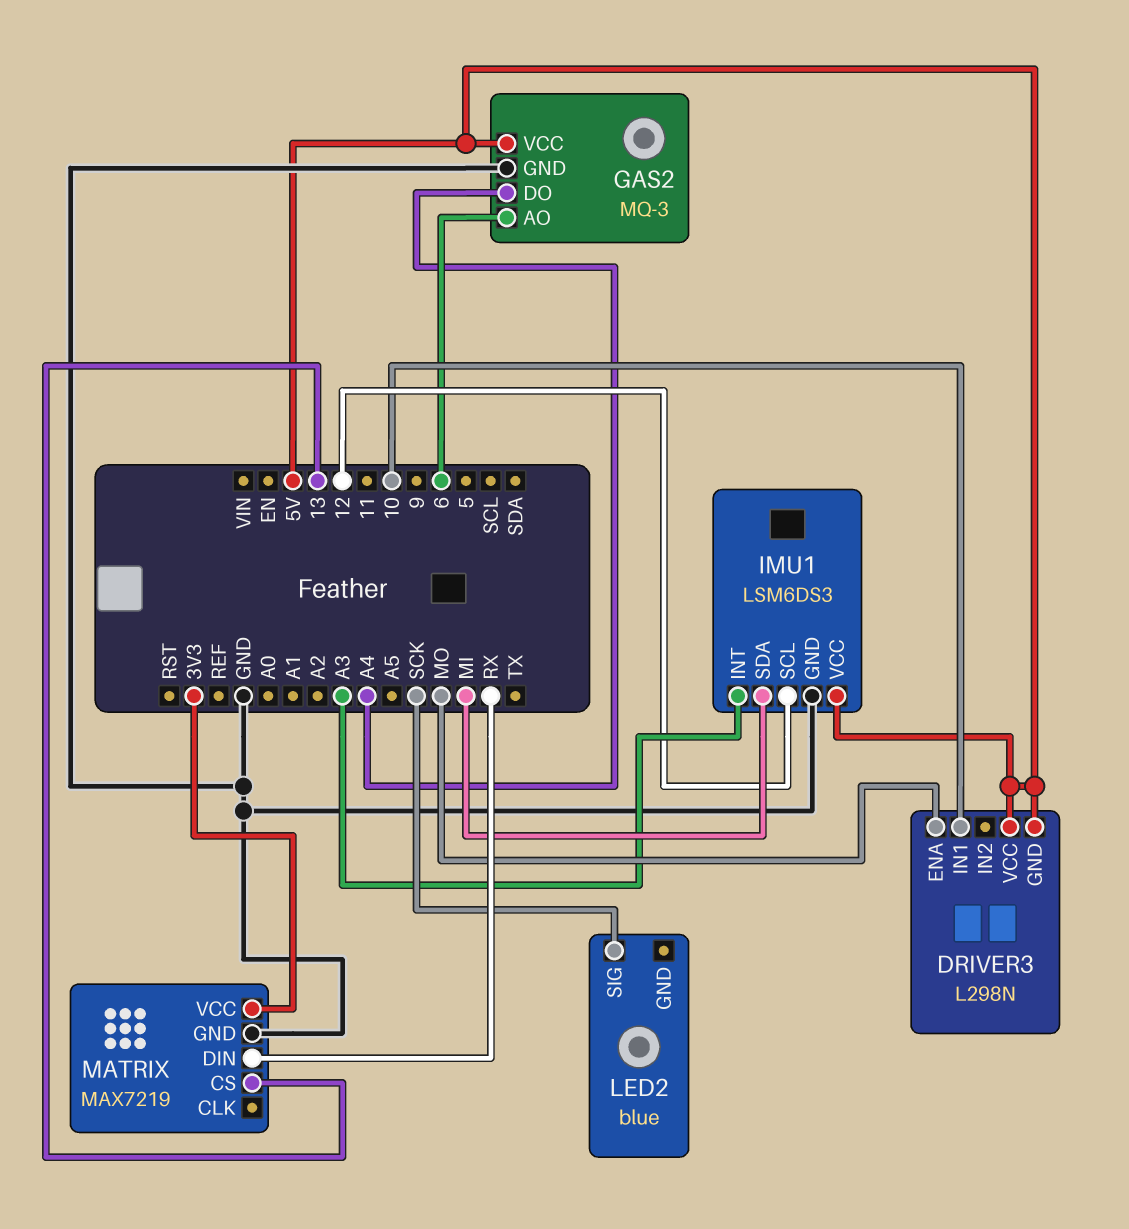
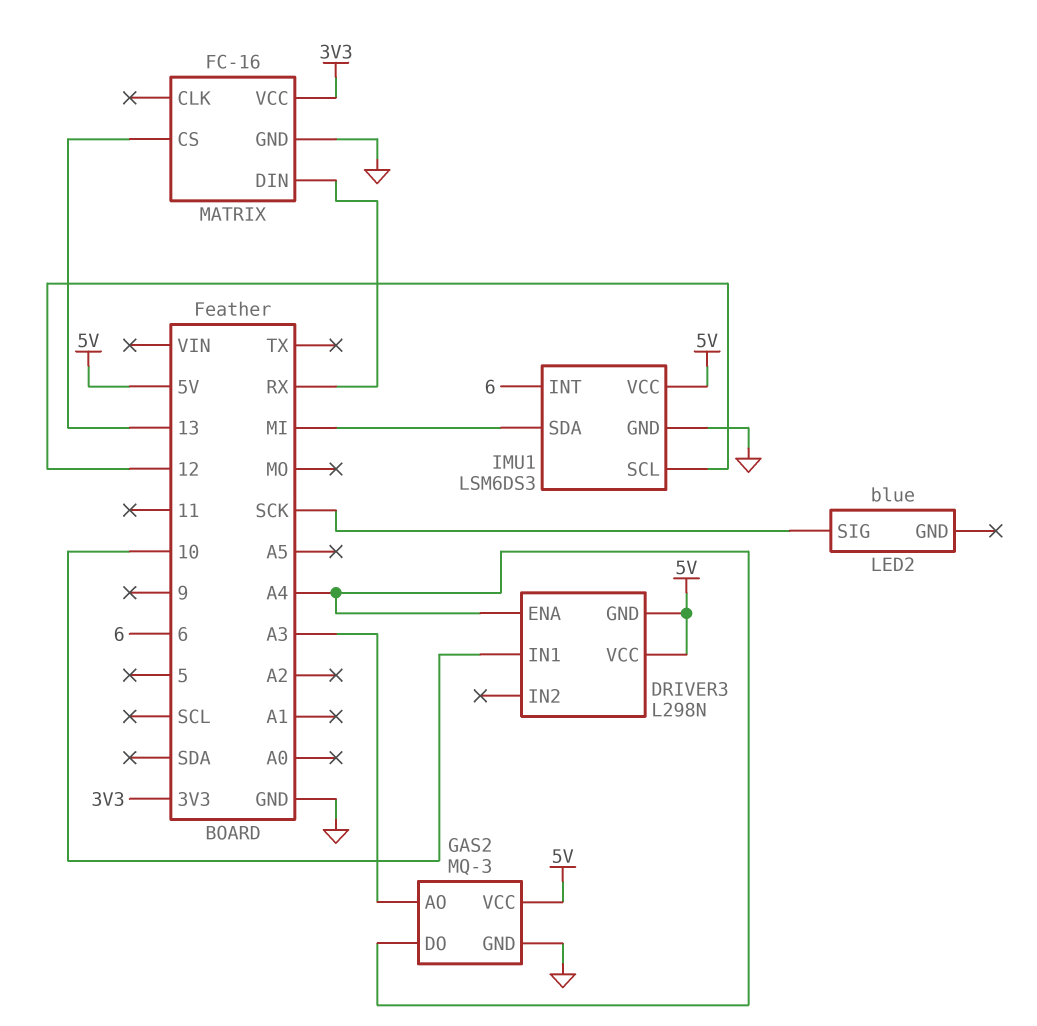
DRIVER3 pin ENA: MO -> A4
GAS2 pin AO: 6 -> A3
IMU1 pin INT: A3 -> 6
MATRIX: MAX7219 -> FC-16

